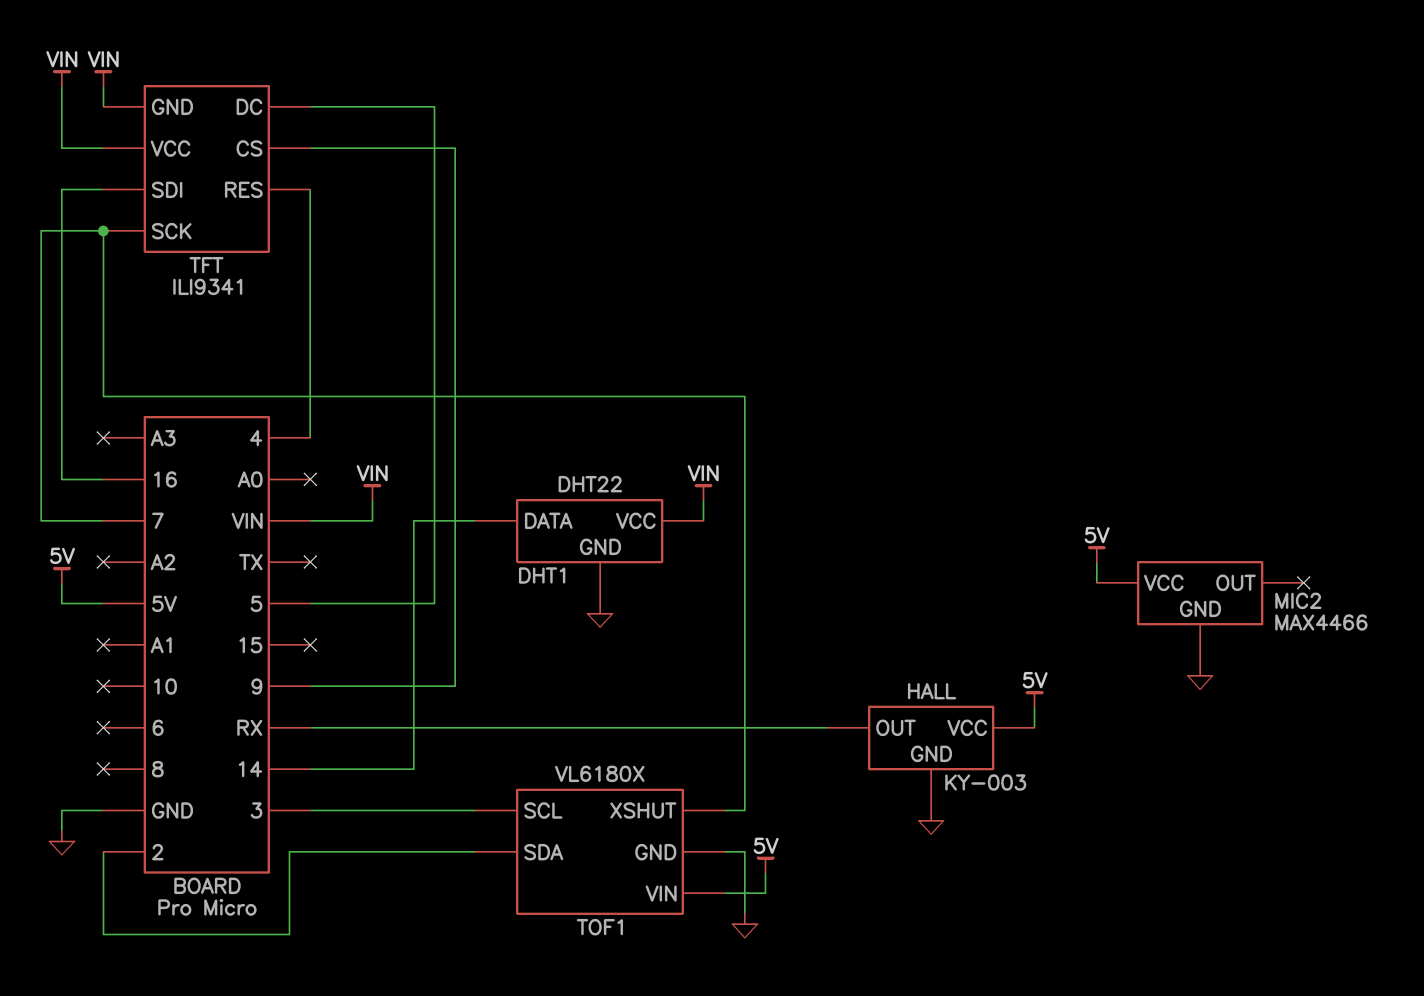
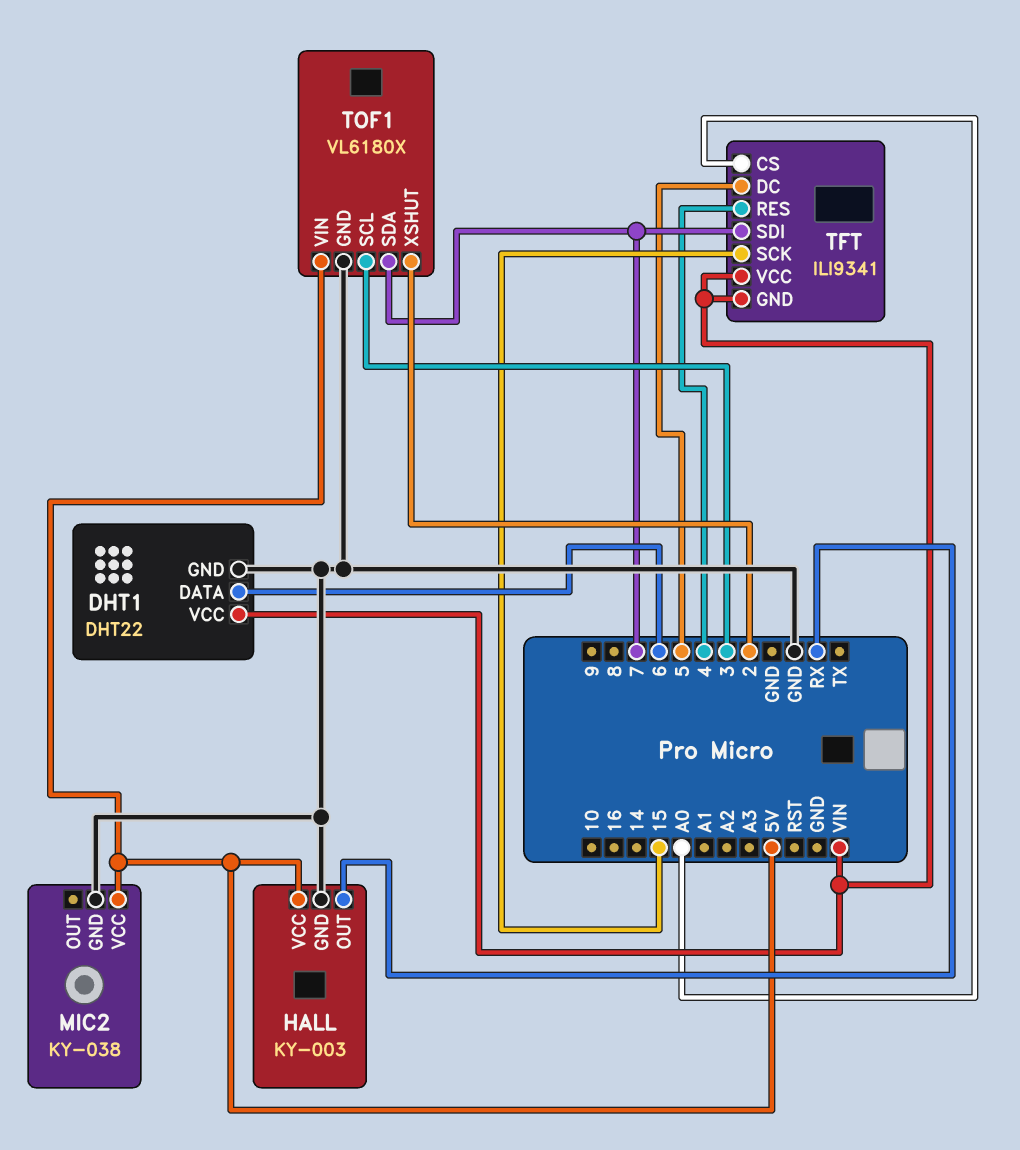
DHT1 pin DATA: 14 -> 6
MIC2: MAX4466 -> KY-038
TFT pin CS: 9 -> A0
TFT pin SCK: 7 -> 15
TFT pin SDI: 16 -> 7
TOF1 pin SDA: 2 -> 7
TOF1 pin XSHUT: 7 -> 2

